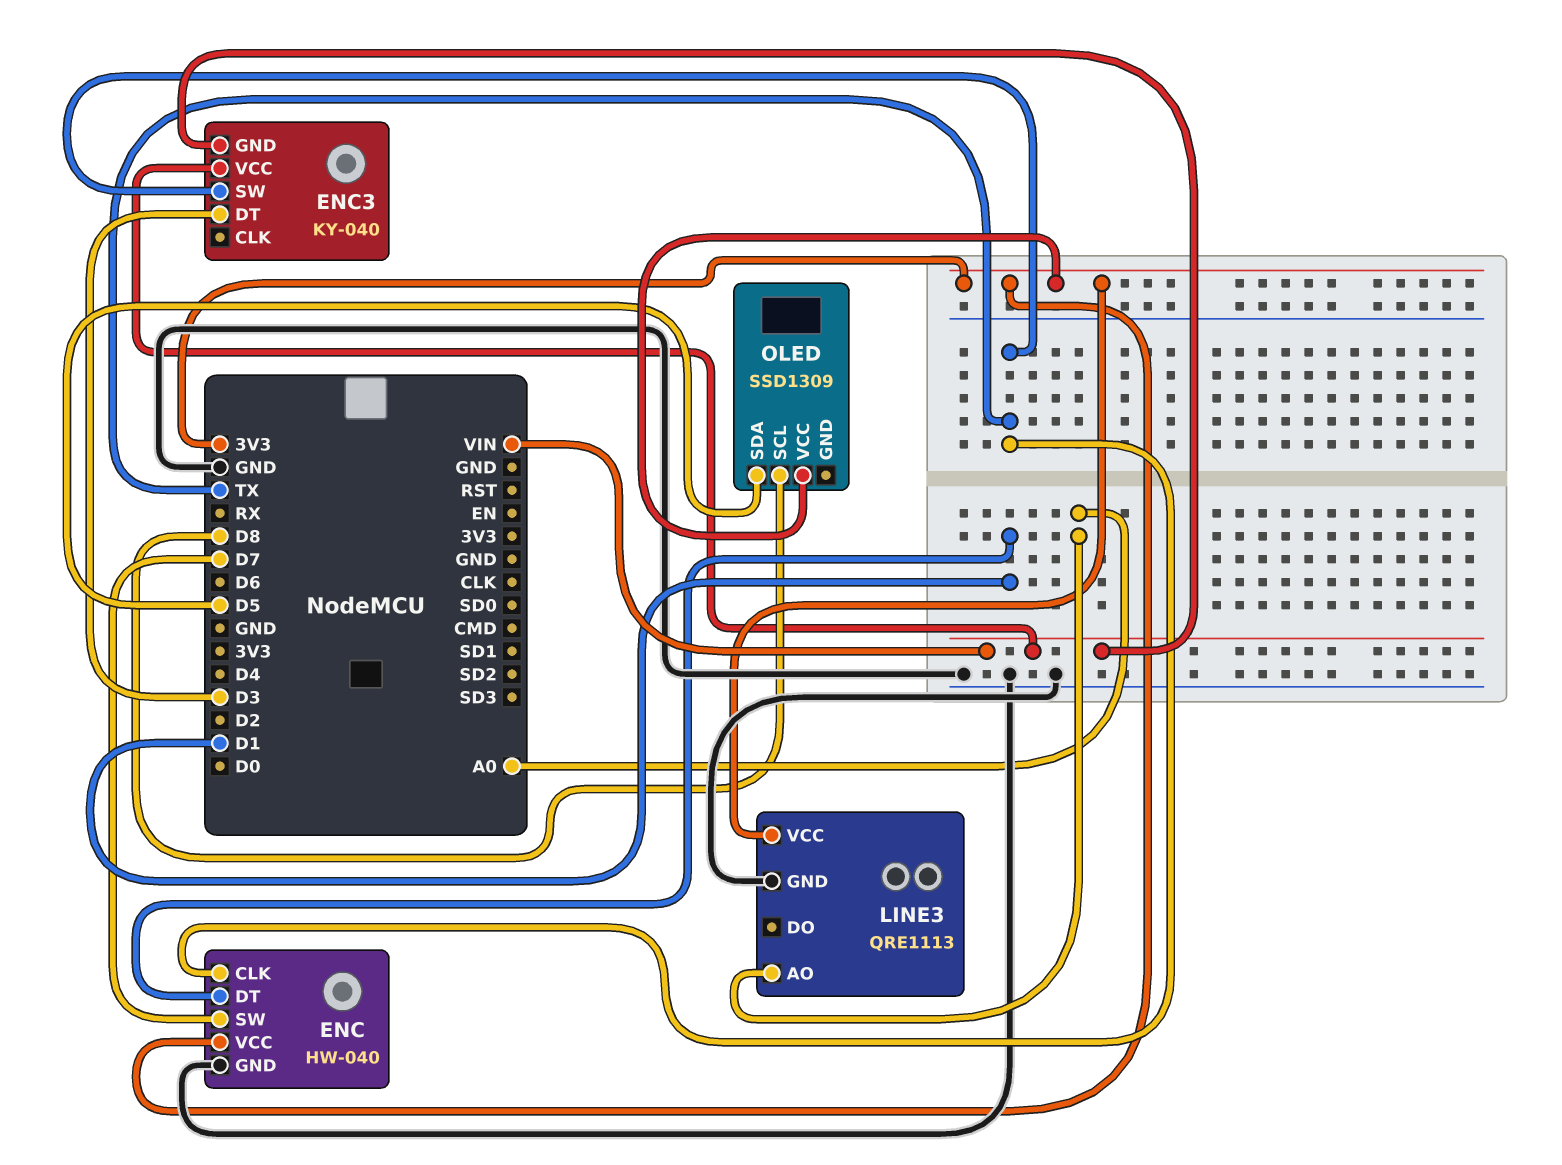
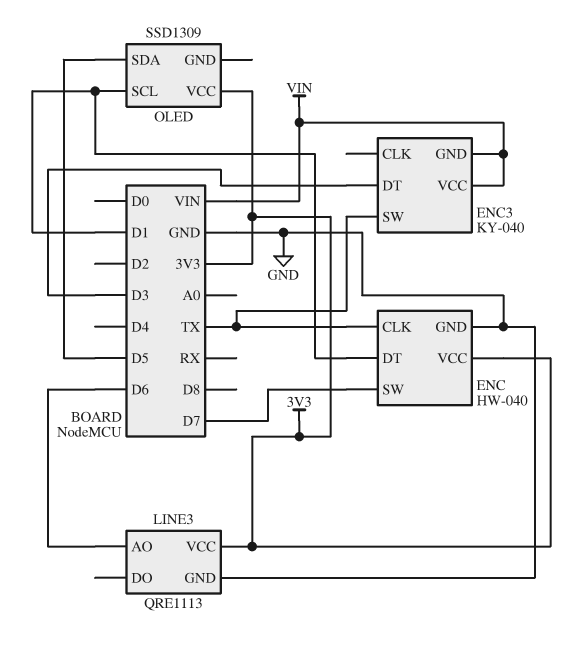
LINE3 pin AO: A0 -> D6
OLED pin SCL: D8 -> D1

